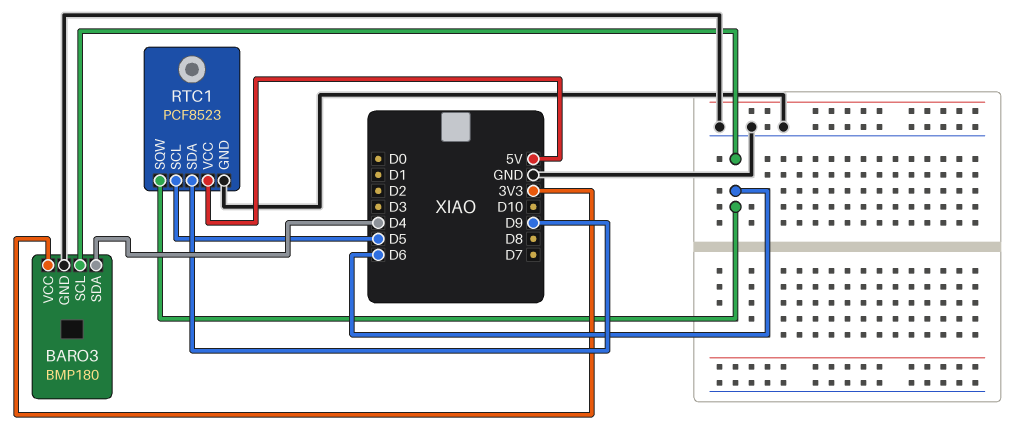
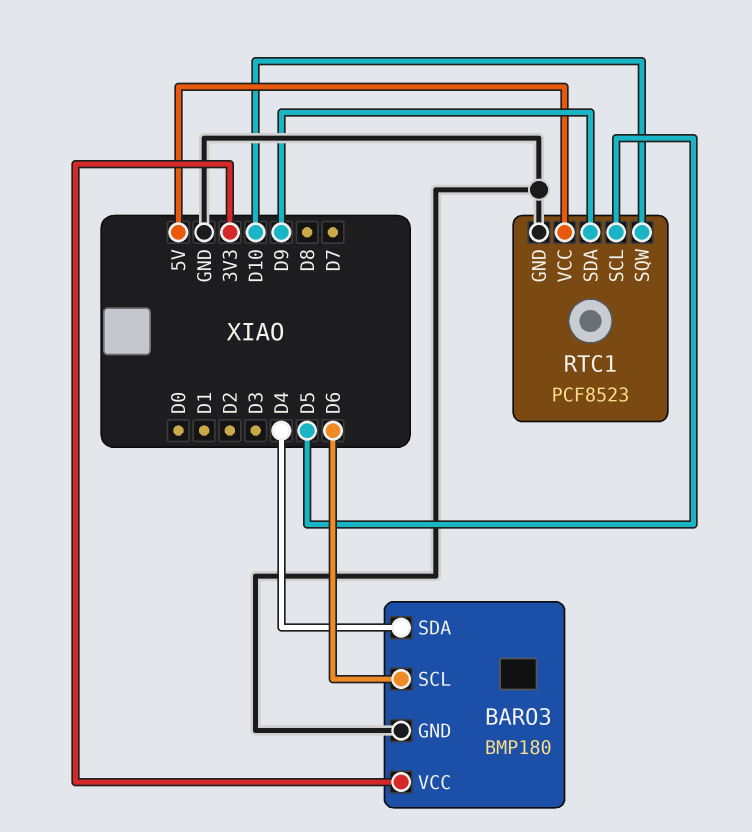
RTC1 pin SQW: D6 -> D10

